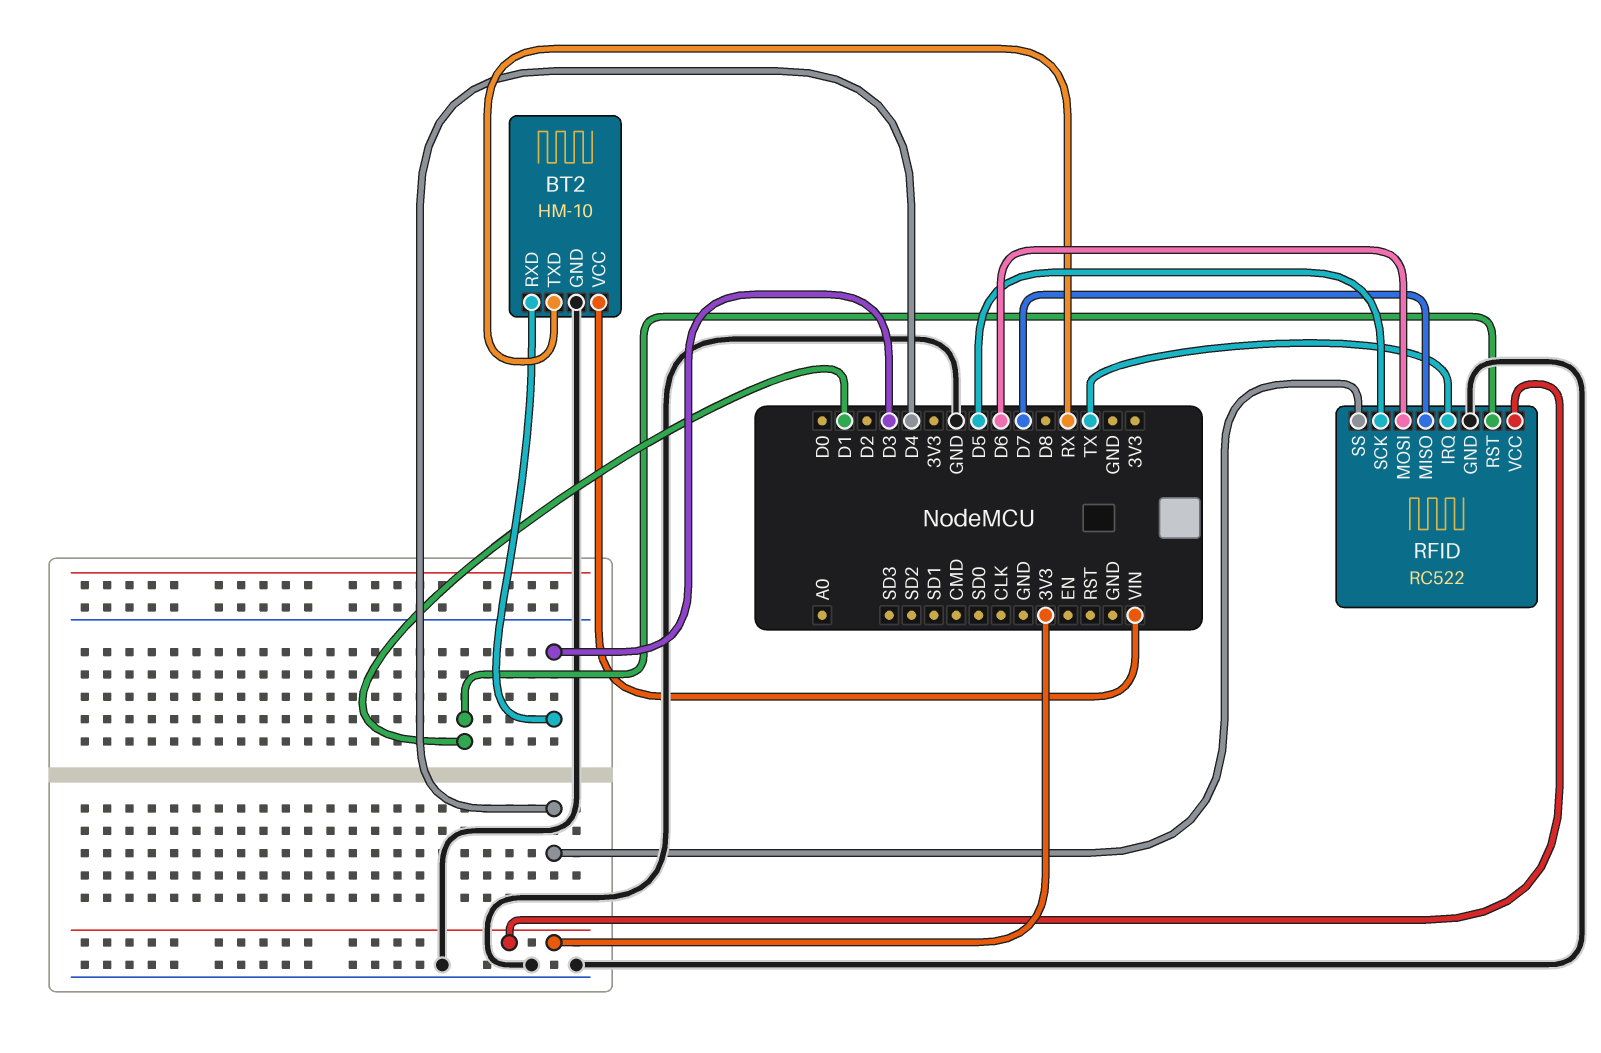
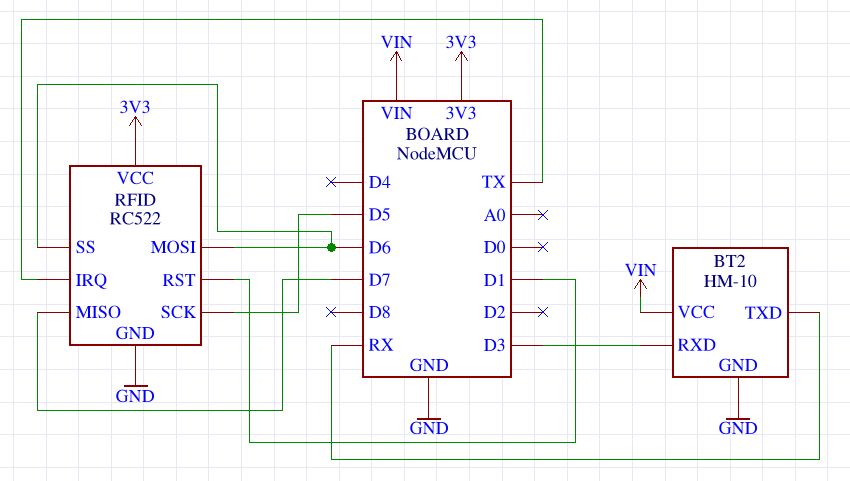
RFID pin SS: D4 -> D6

